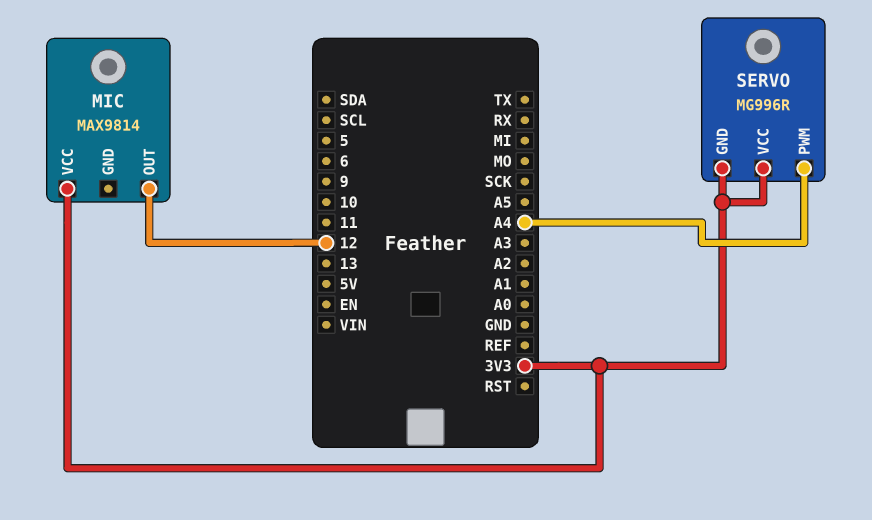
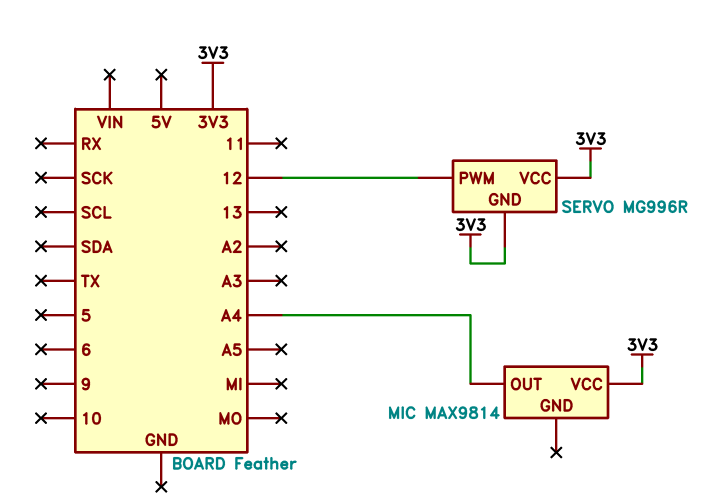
MIC pin OUT: 12 -> A4
SERVO pin PWM: A4 -> 12

